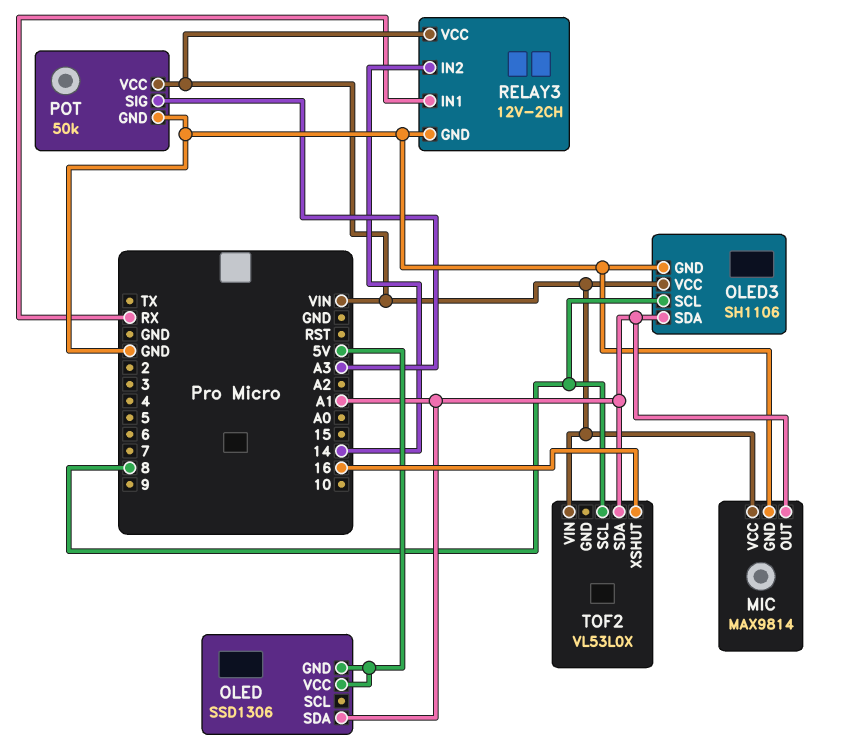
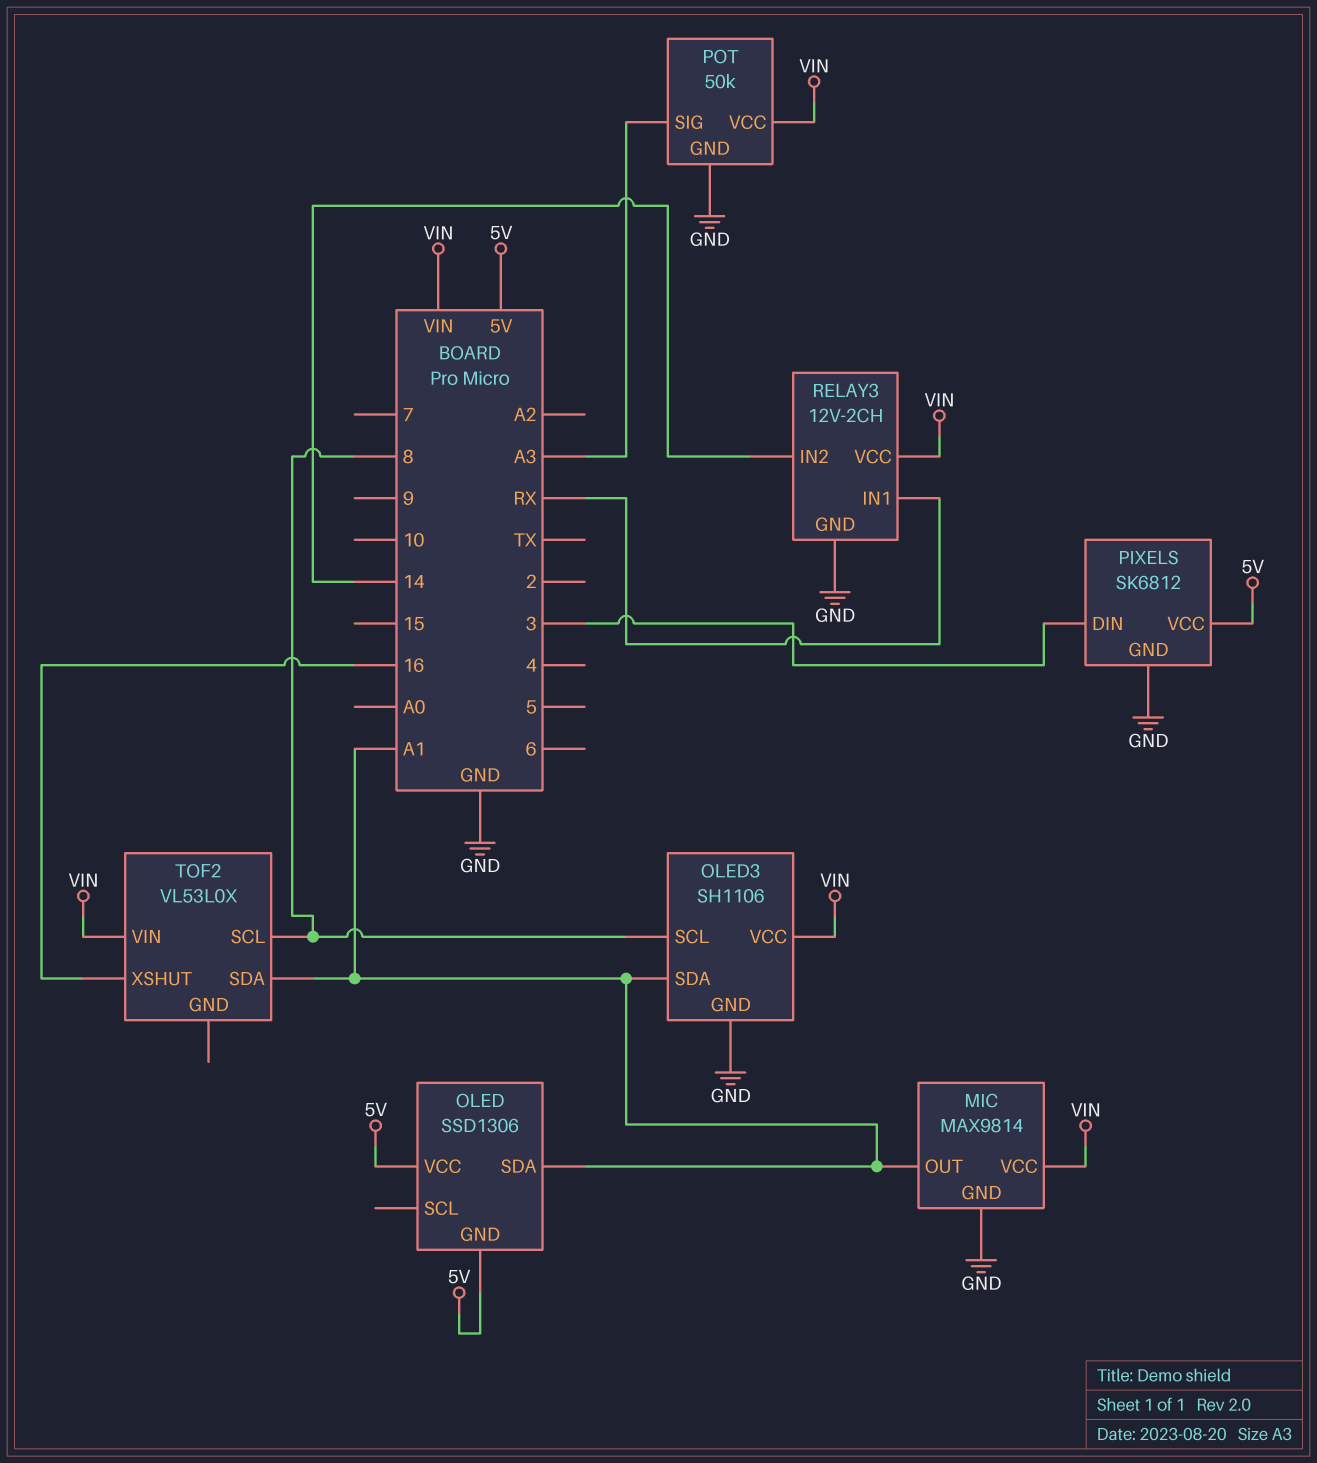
PIXELS: none -> SK6812
PIXELS pin DIN: none -> 3
PIXELS pin GND: none -> GND
PIXELS pin VCC: none -> 5V

